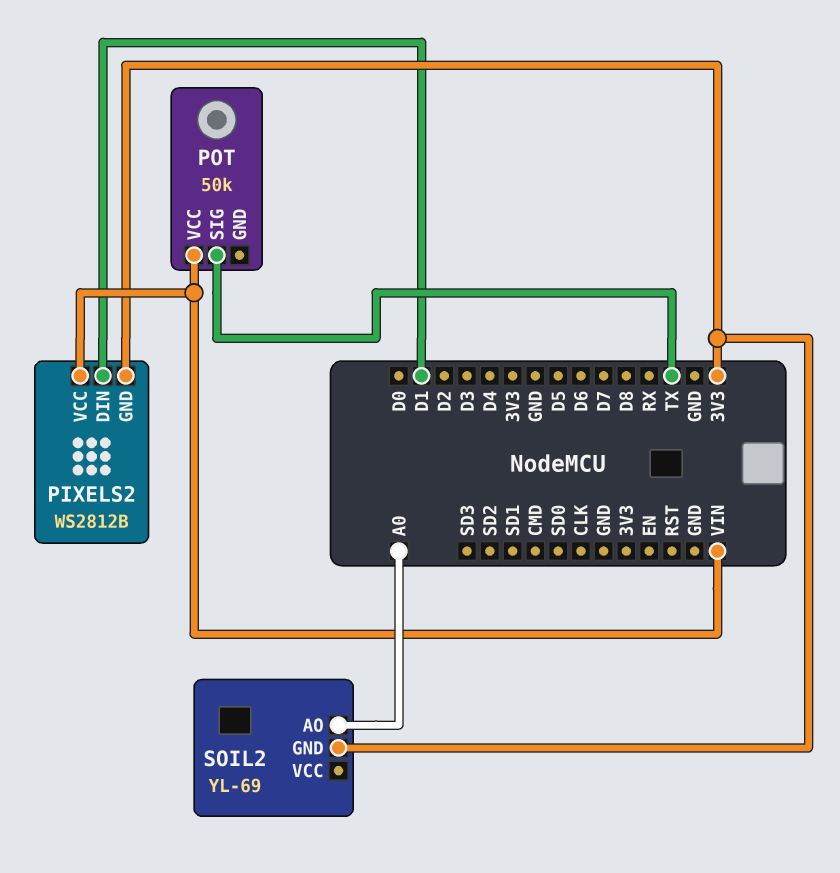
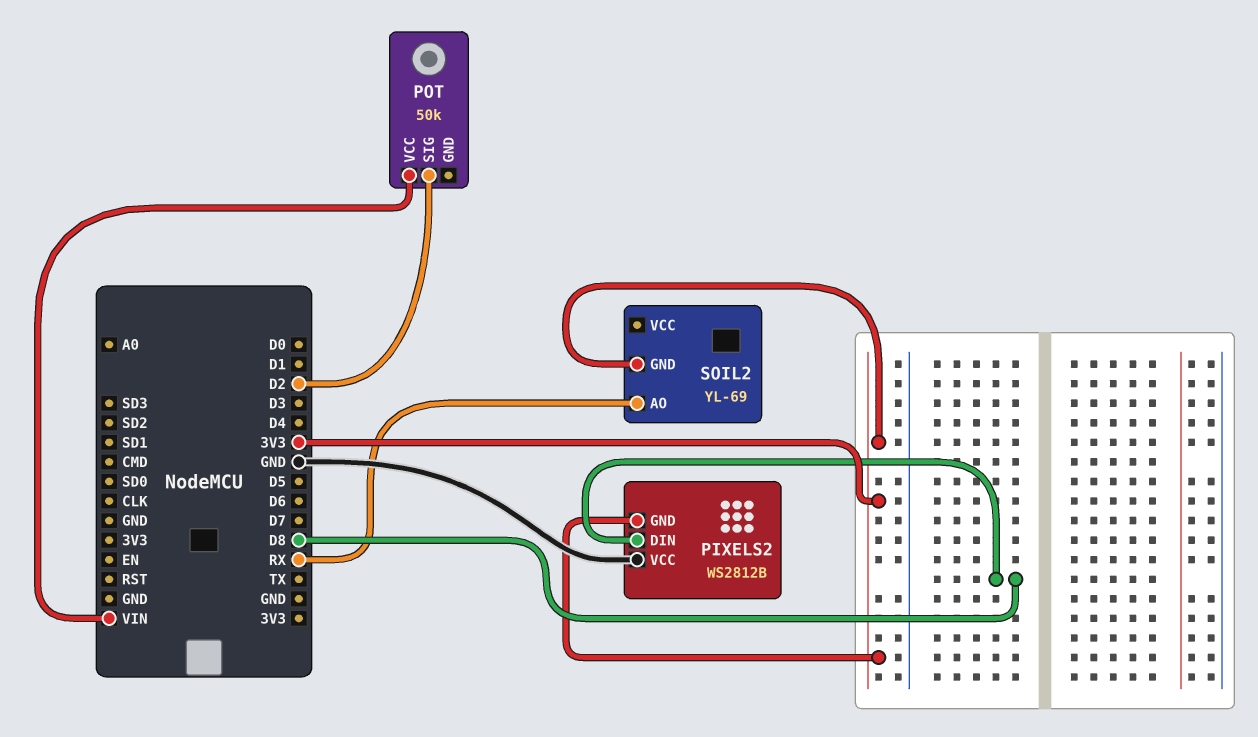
PIXELS2 pin DIN: D1 -> D8
PIXELS2 pin VCC: VIN -> GND
POT pin SIG: TX -> D2
SOIL2 pin AO: A0 -> RX

